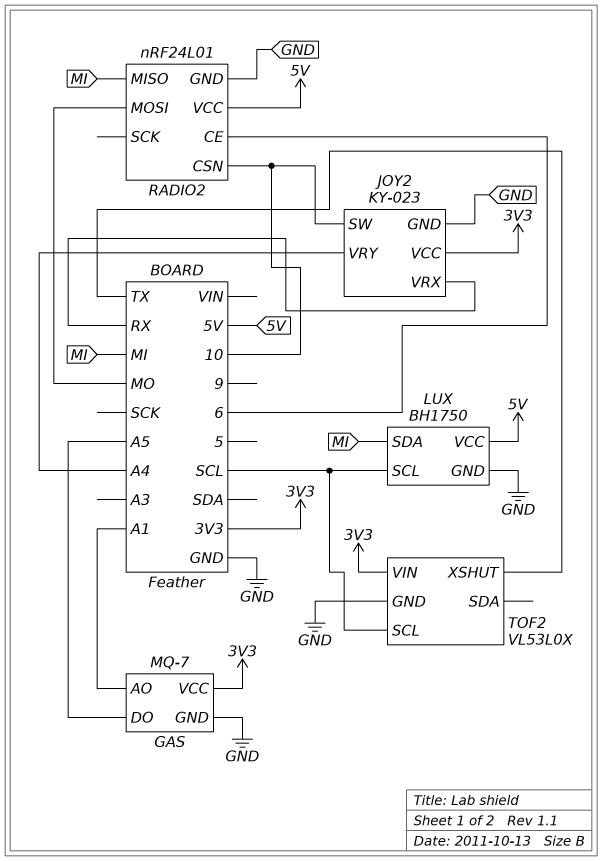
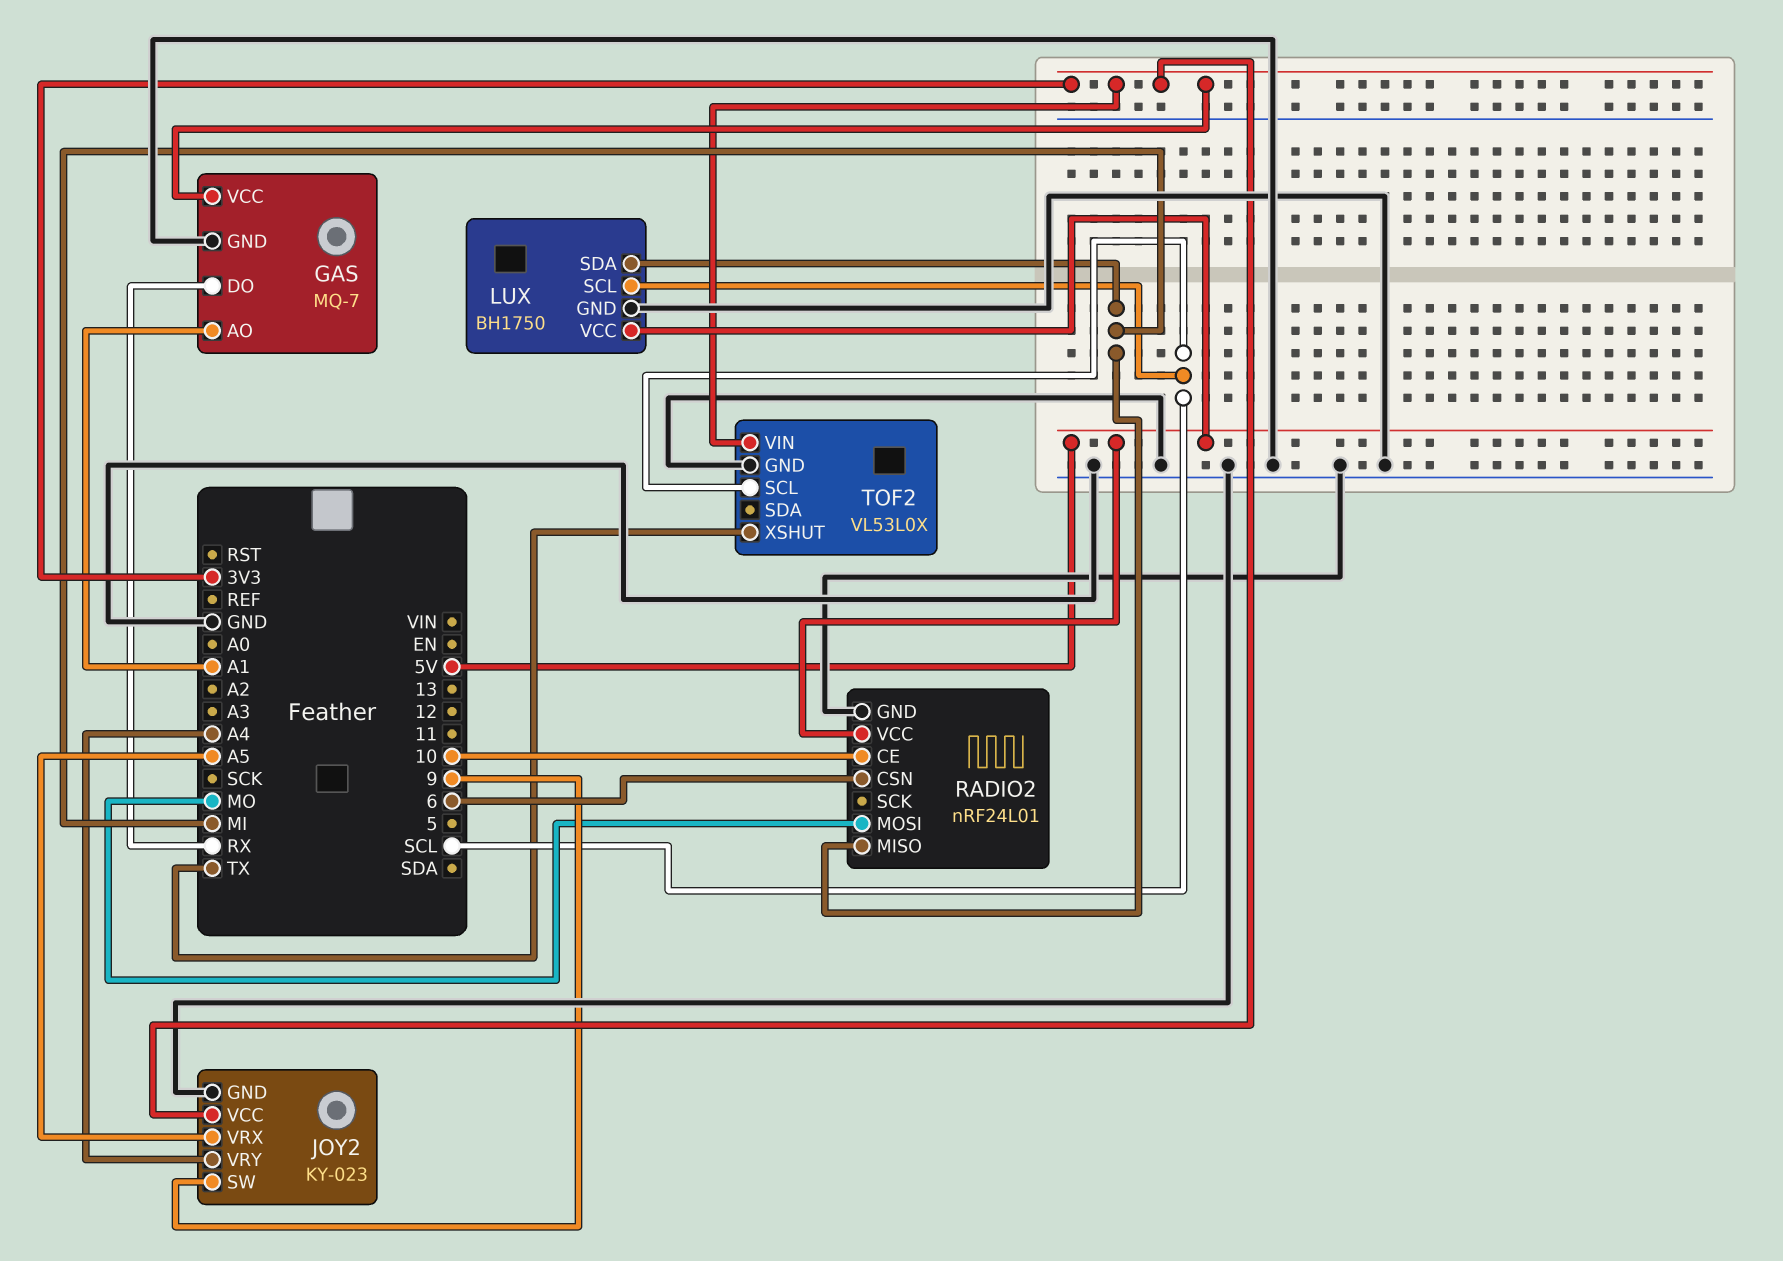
GAS pin DO: A5 -> RX
JOY2 pin SW: 10 -> 9
JOY2 pin VRX: RX -> A5
RADIO2 pin CE: 6 -> 10
RADIO2 pin CSN: 10 -> 6

